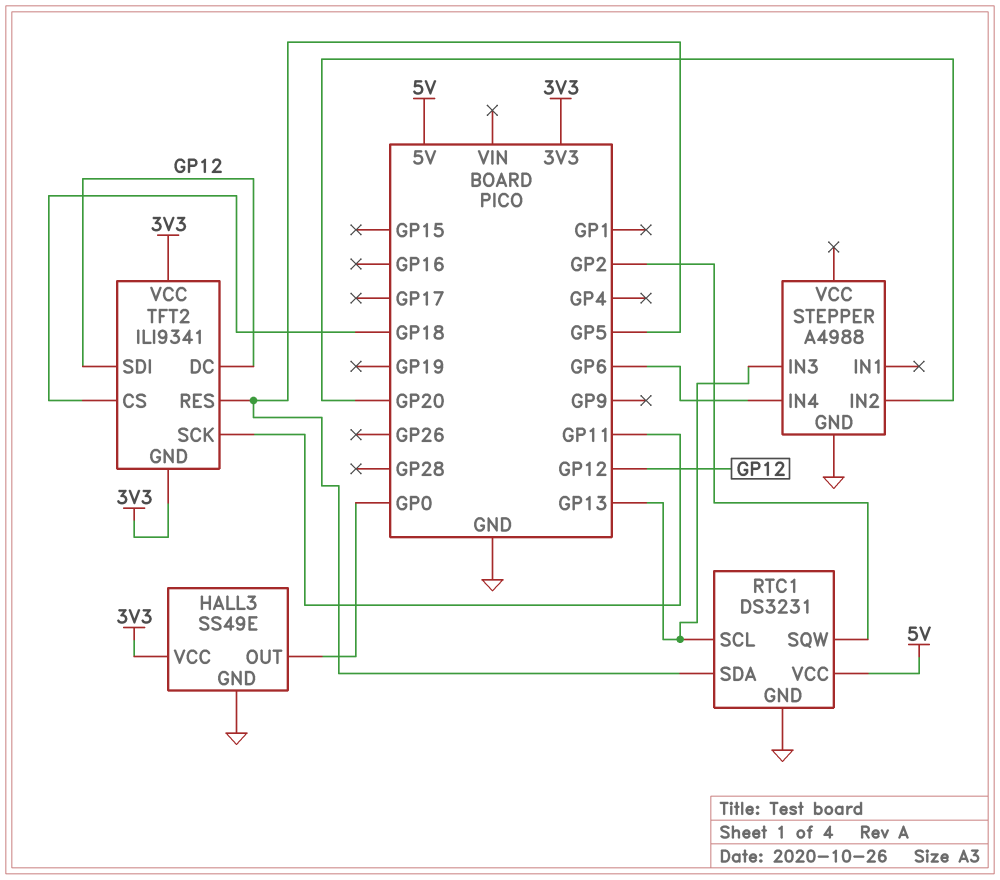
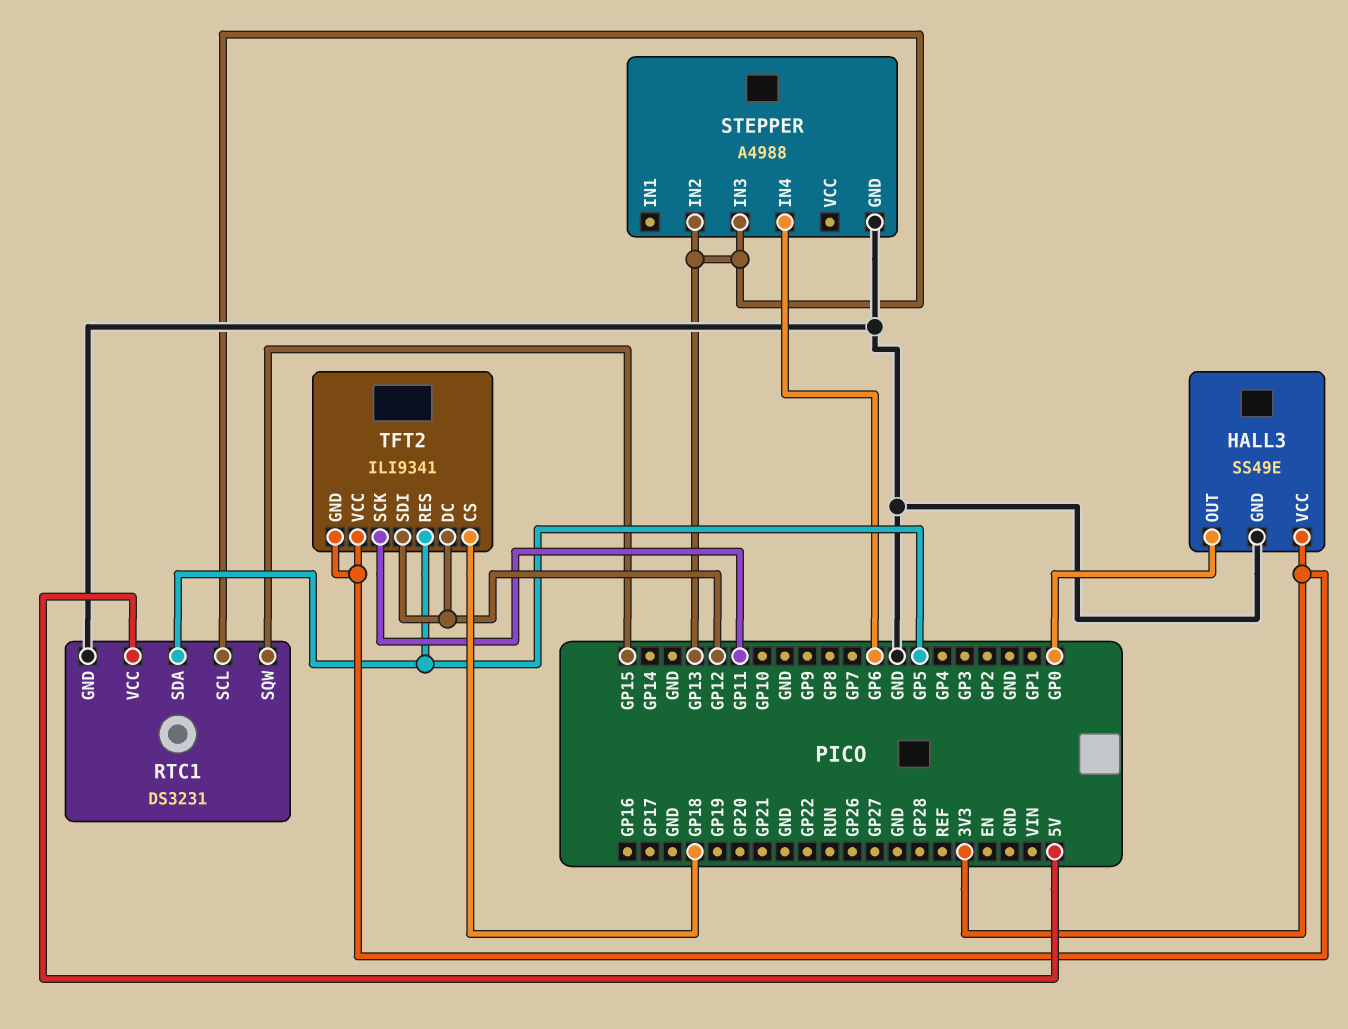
RTC1 pin SQW: GP2 -> GP15
STEPPER pin IN2: GP20 -> GP13

